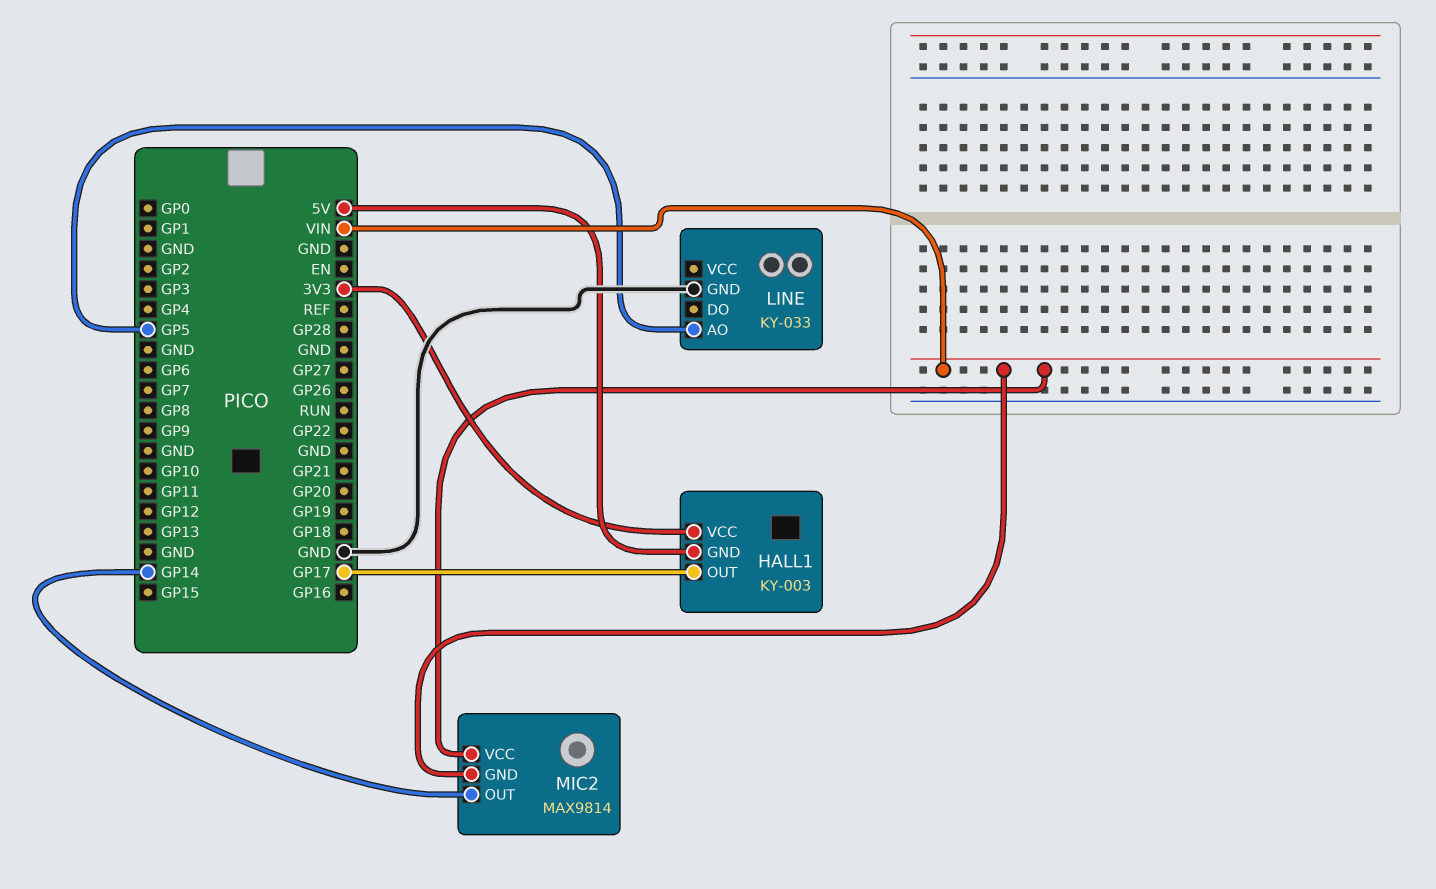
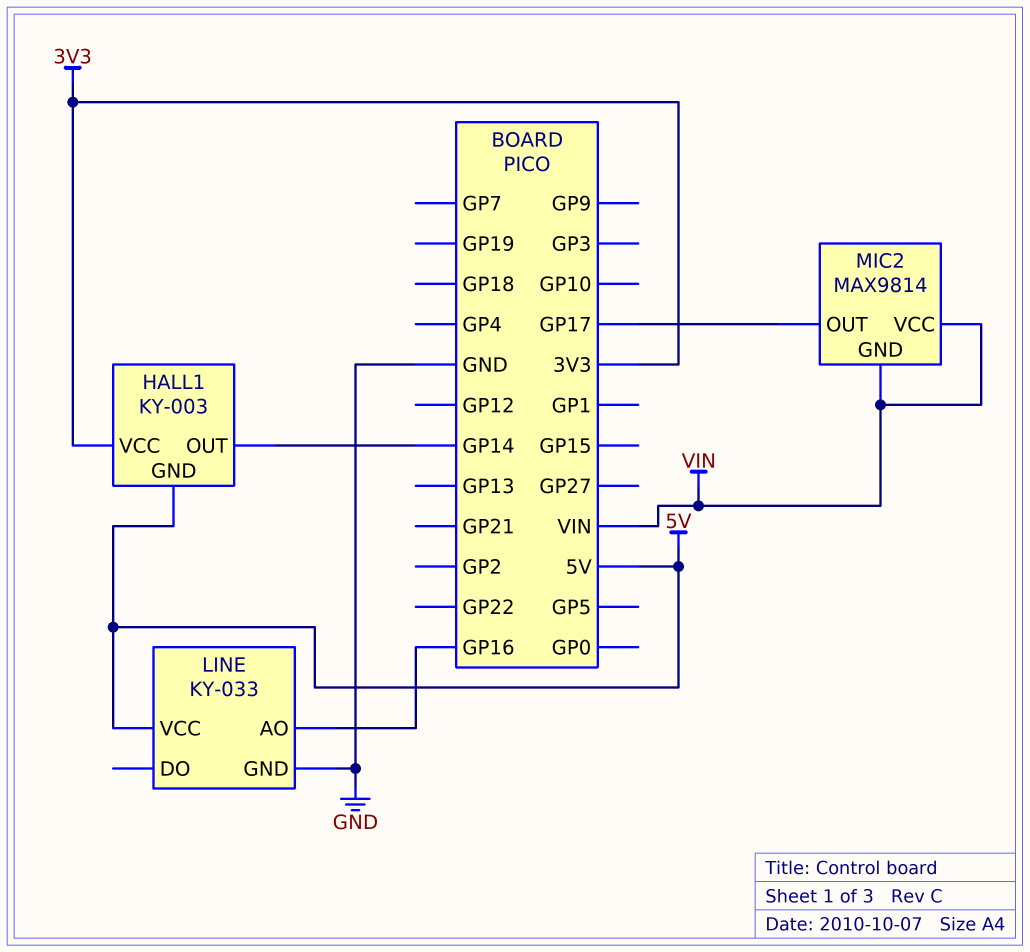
HALL1 pin OUT: GP17 -> GP14
LINE pin AO: GP5 -> GP16
LINE pin VCC: none -> 5V
MIC2 pin OUT: GP14 -> GP17

